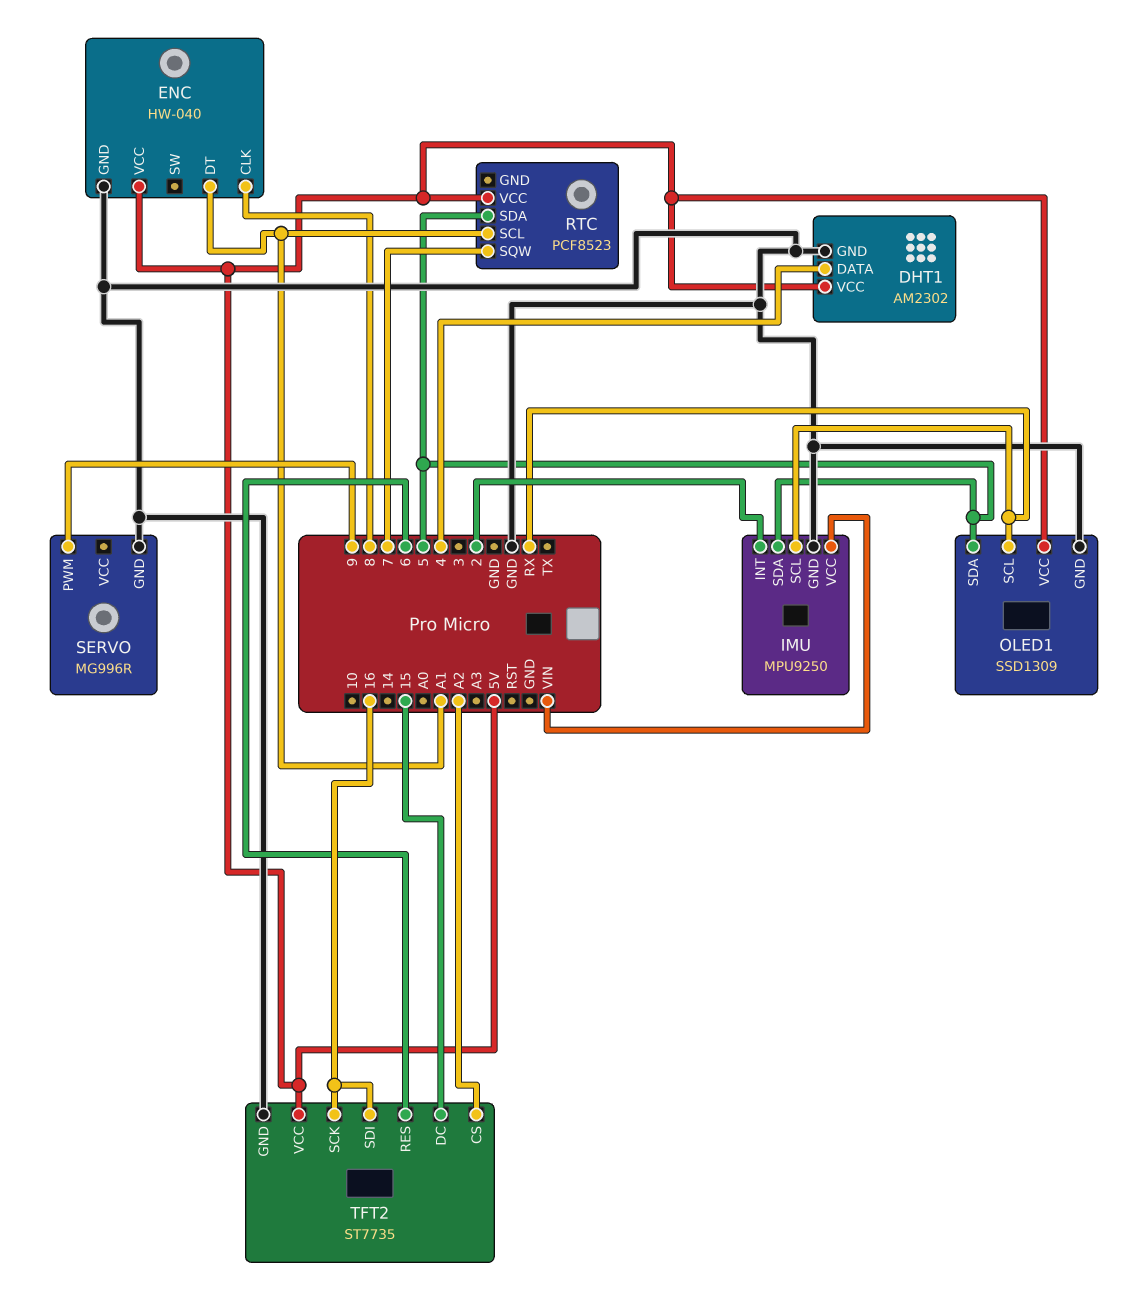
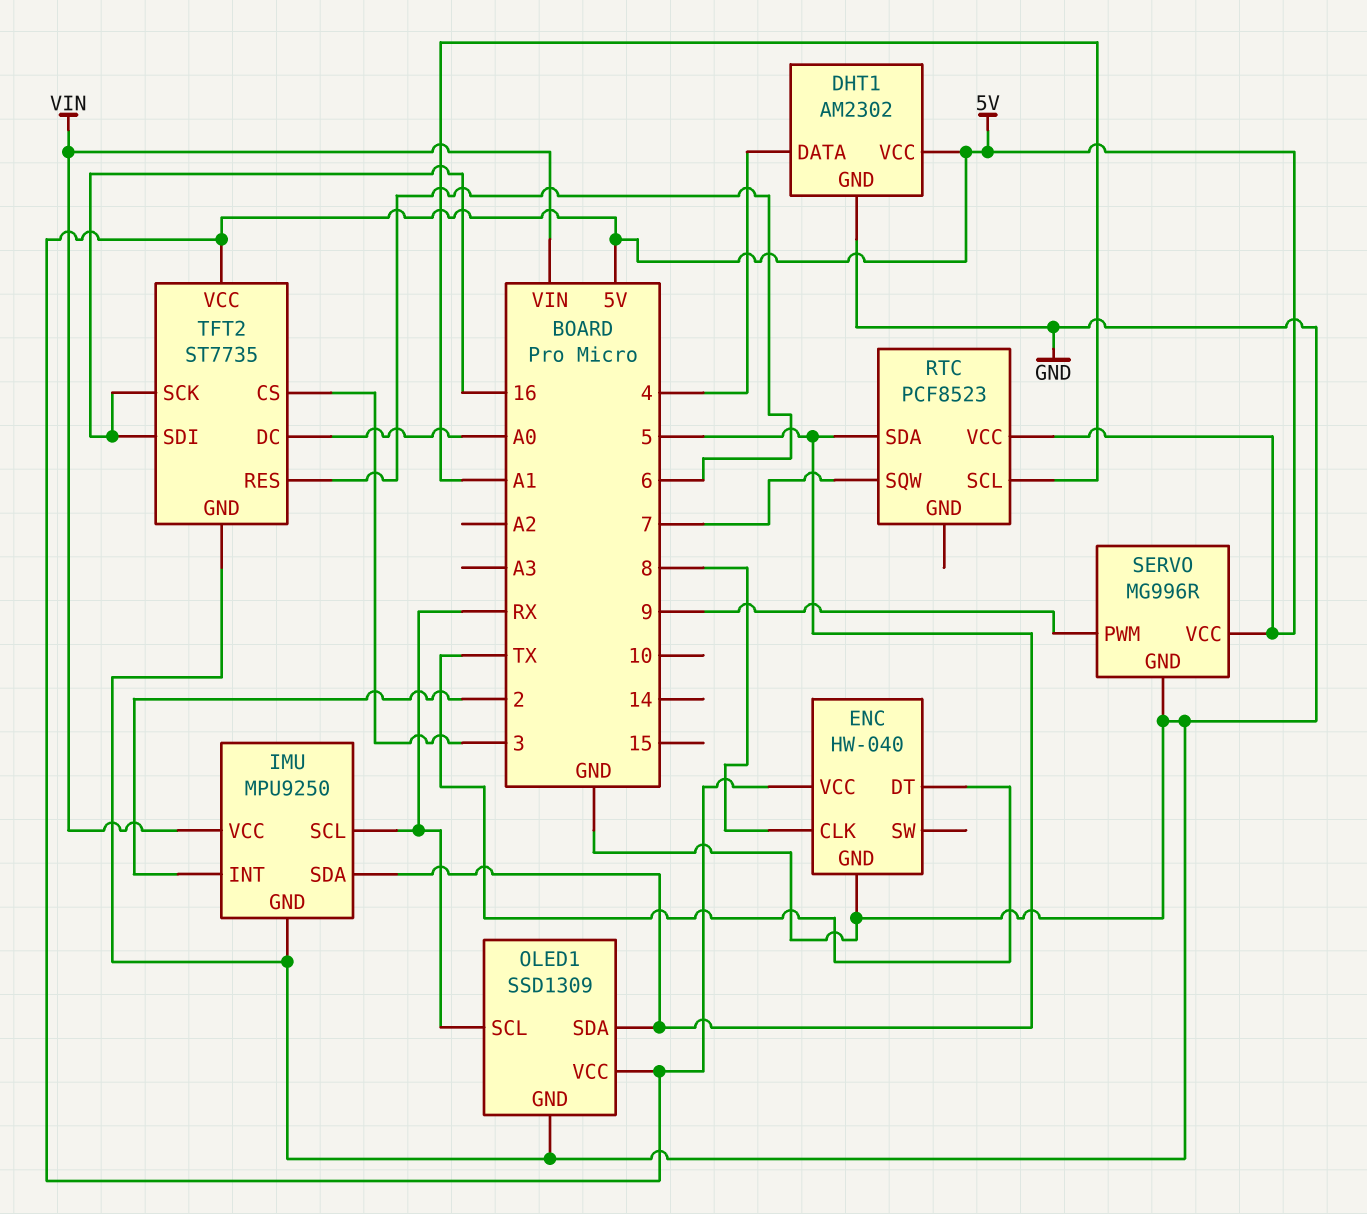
ENC pin DT: A1 -> TX
SERVO pin VCC: none -> 5V
TFT2 pin CS: A2 -> 3
TFT2 pin DC: 15 -> A0

